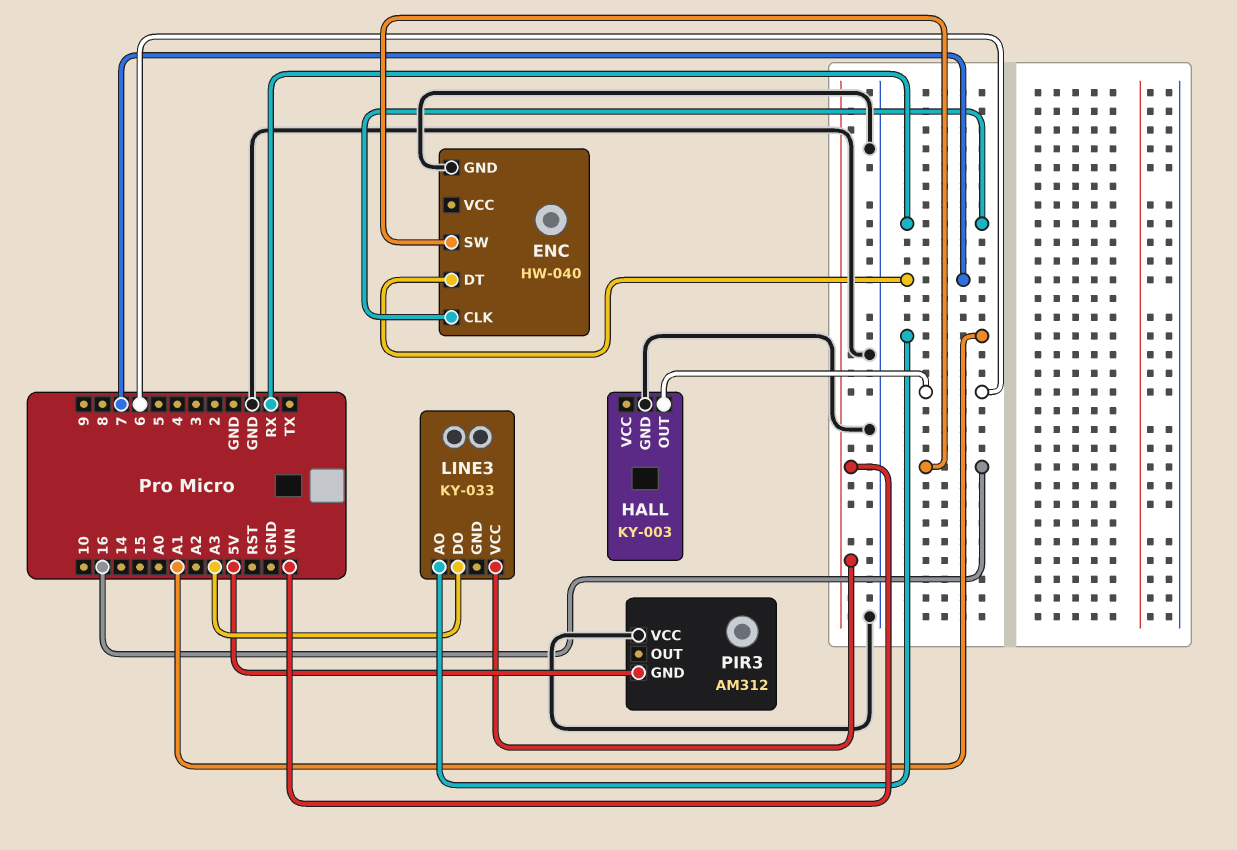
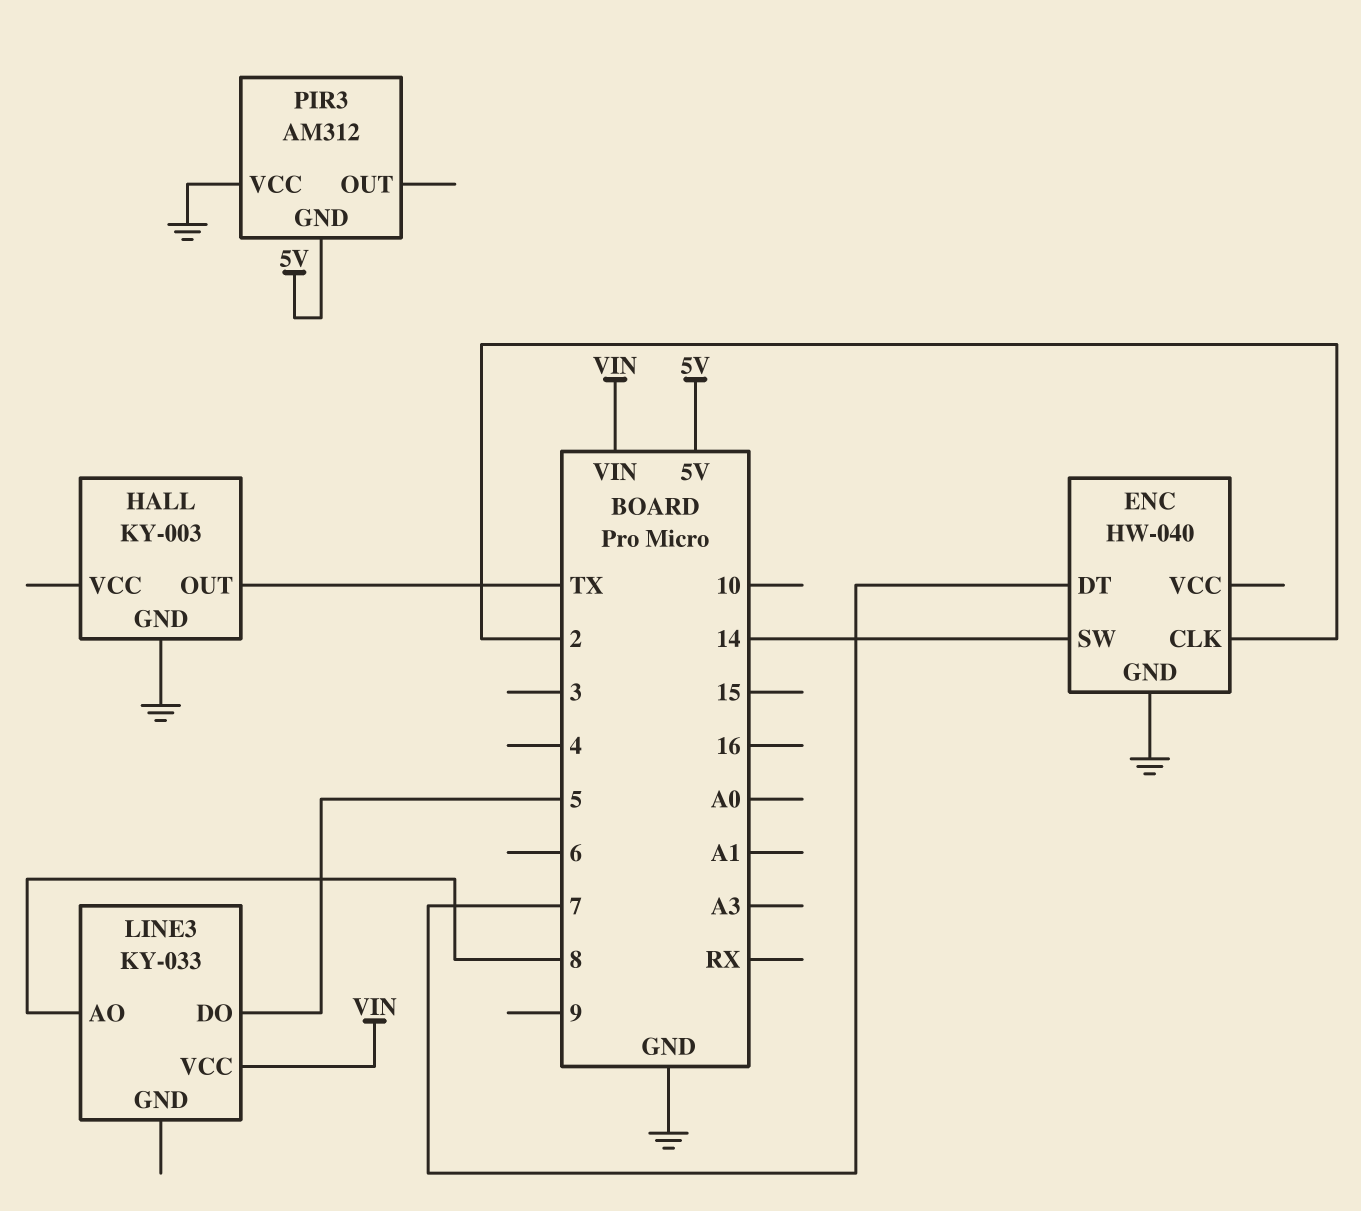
ENC pin CLK: RX -> 2
ENC pin SW: 16 -> 14
HALL pin OUT: 6 -> TX
LINE3 pin AO: A1 -> 8
LINE3 pin DO: A3 -> 5

